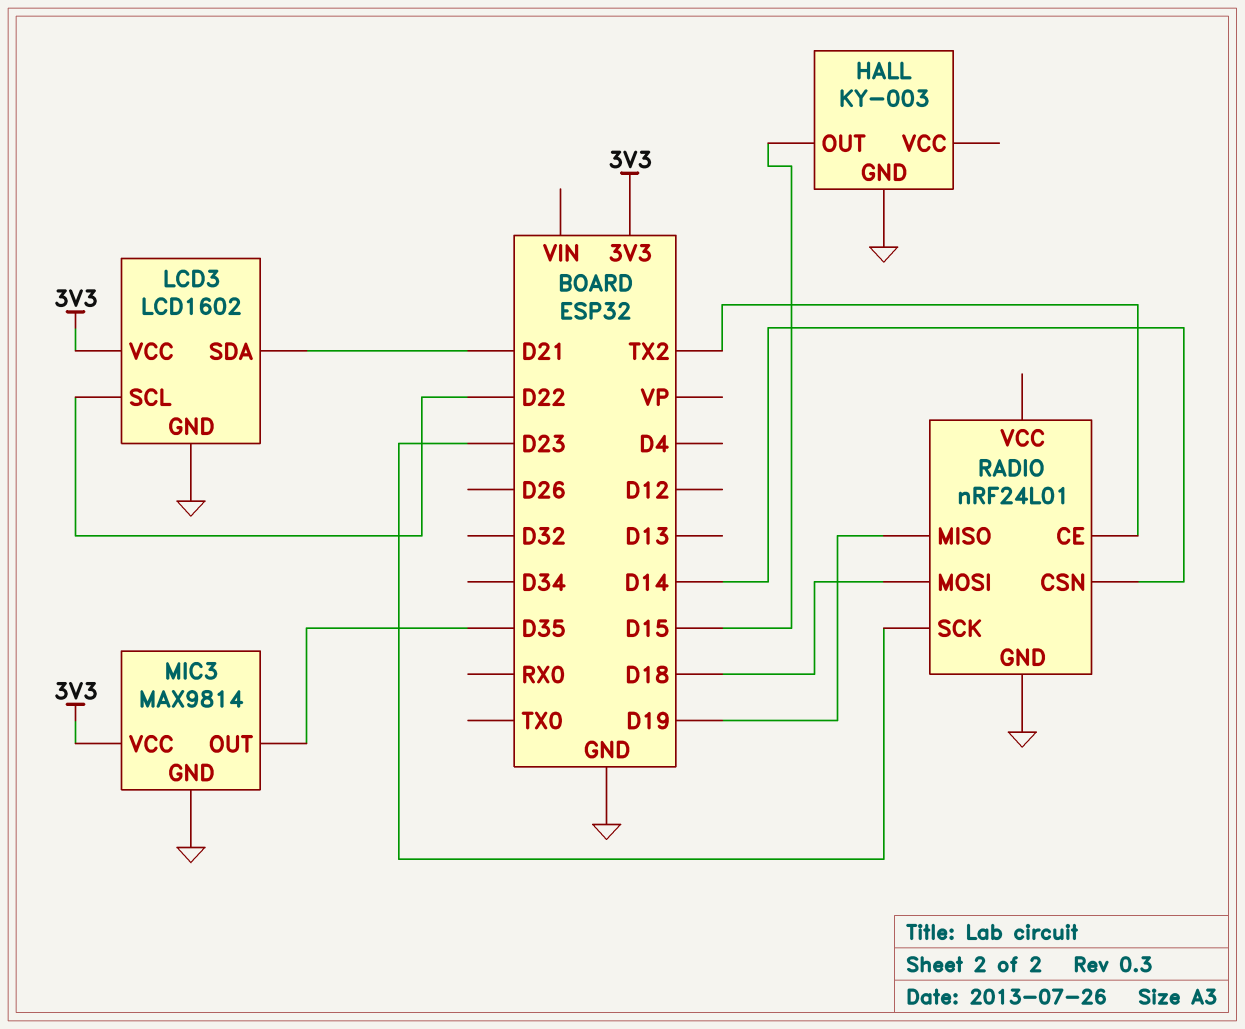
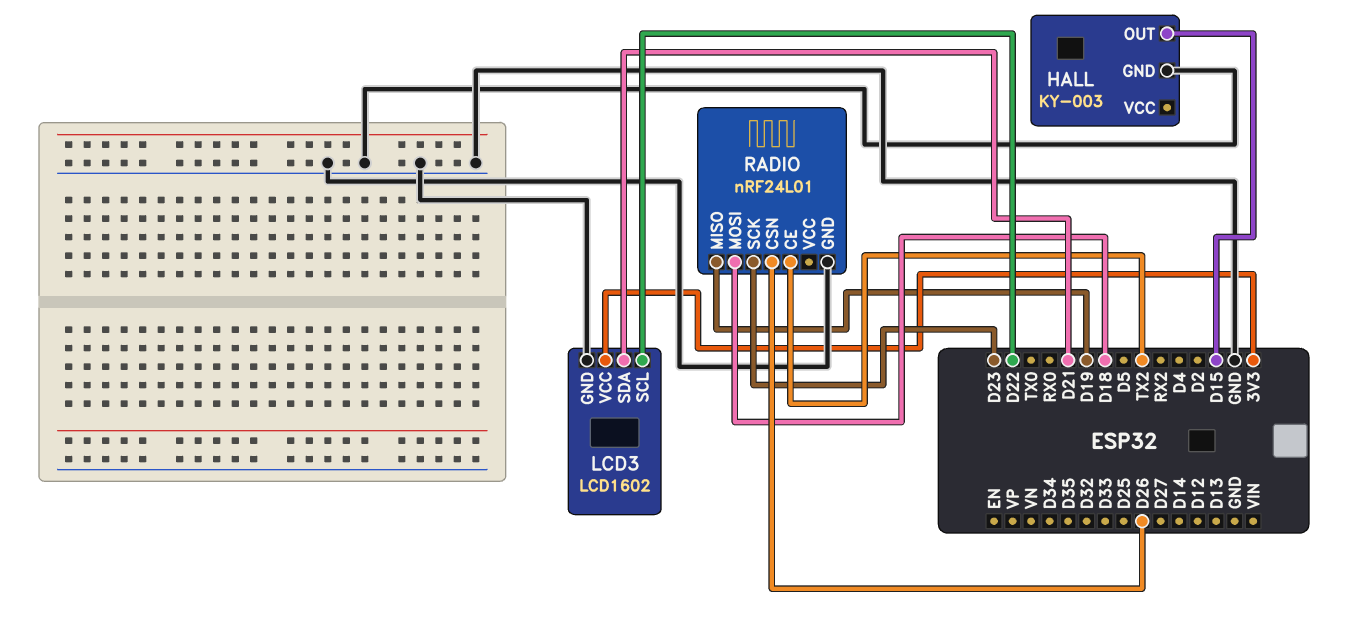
MIC3: MAX9814 -> none
MIC3 pin GND: GND -> none
MIC3 pin OUT: D35 -> none
MIC3 pin VCC: 3V3 -> none
RADIO pin CSN: D14 -> D26

